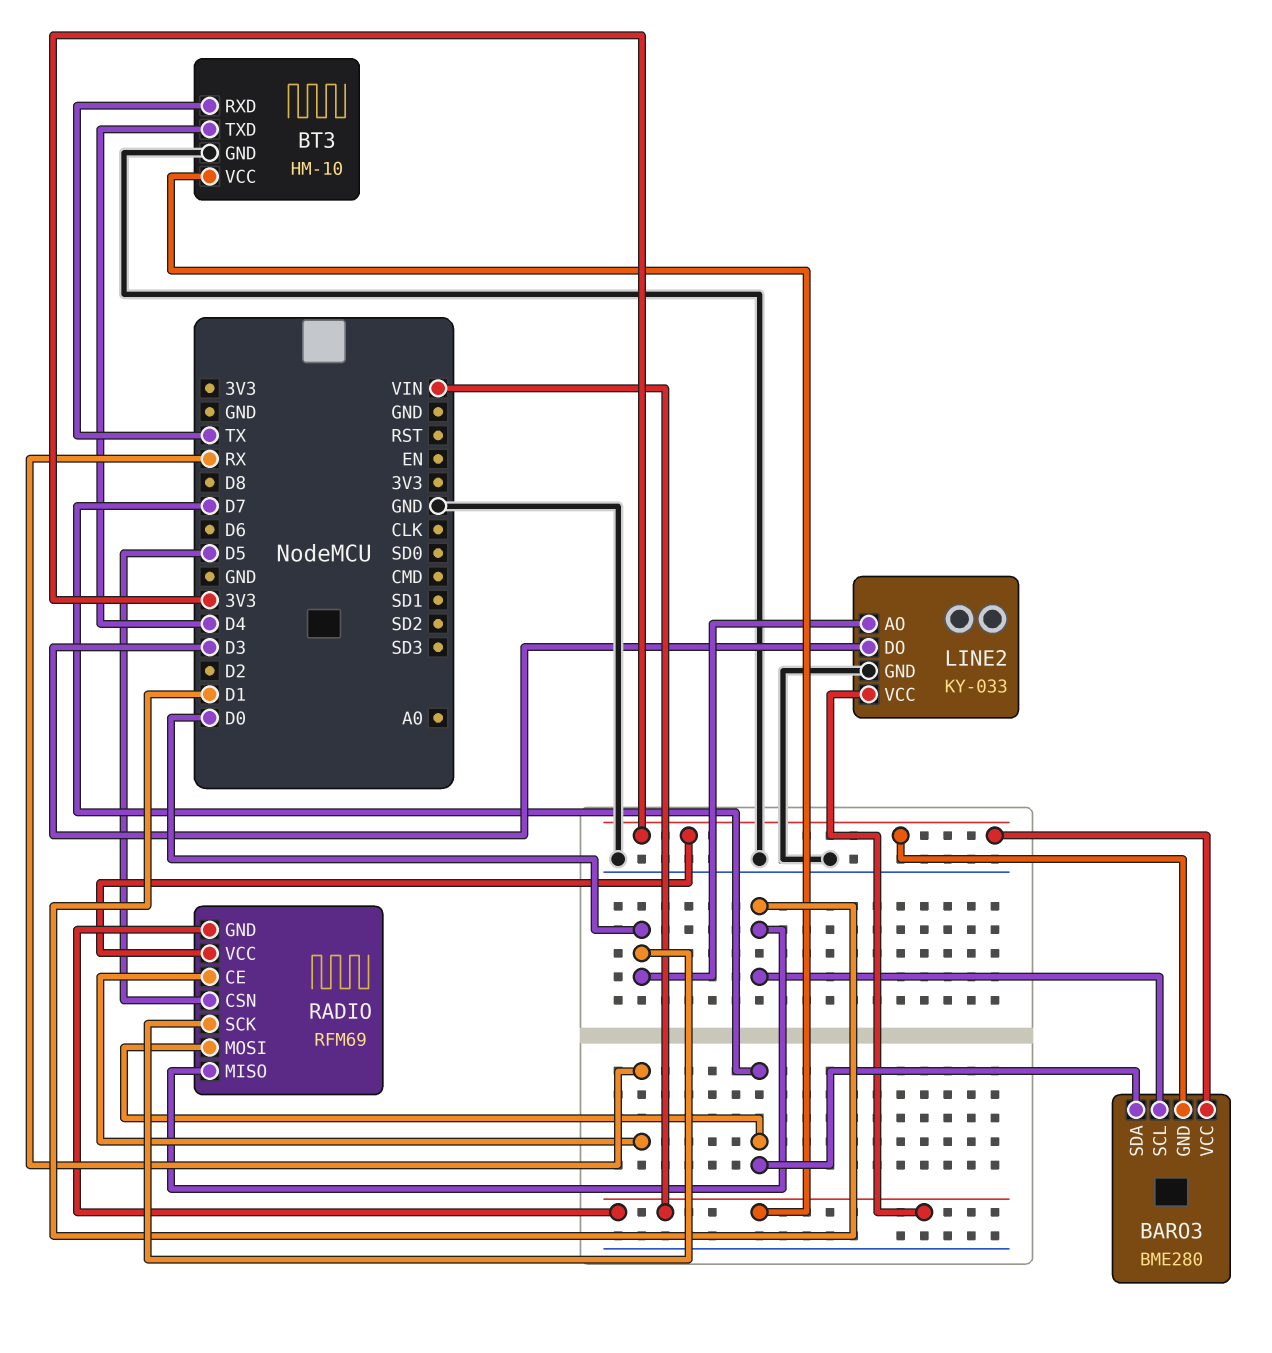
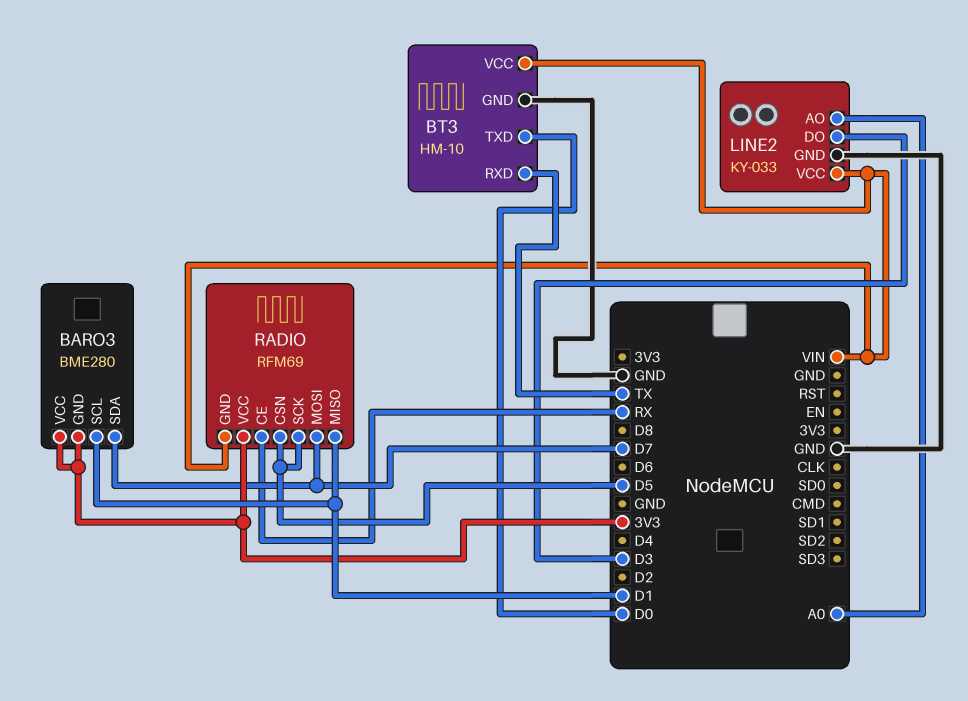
BT3 pin TXD: D4 -> D0
LINE2 pin AO: D0 -> A0
RADIO pin SCK: D0 -> D5

